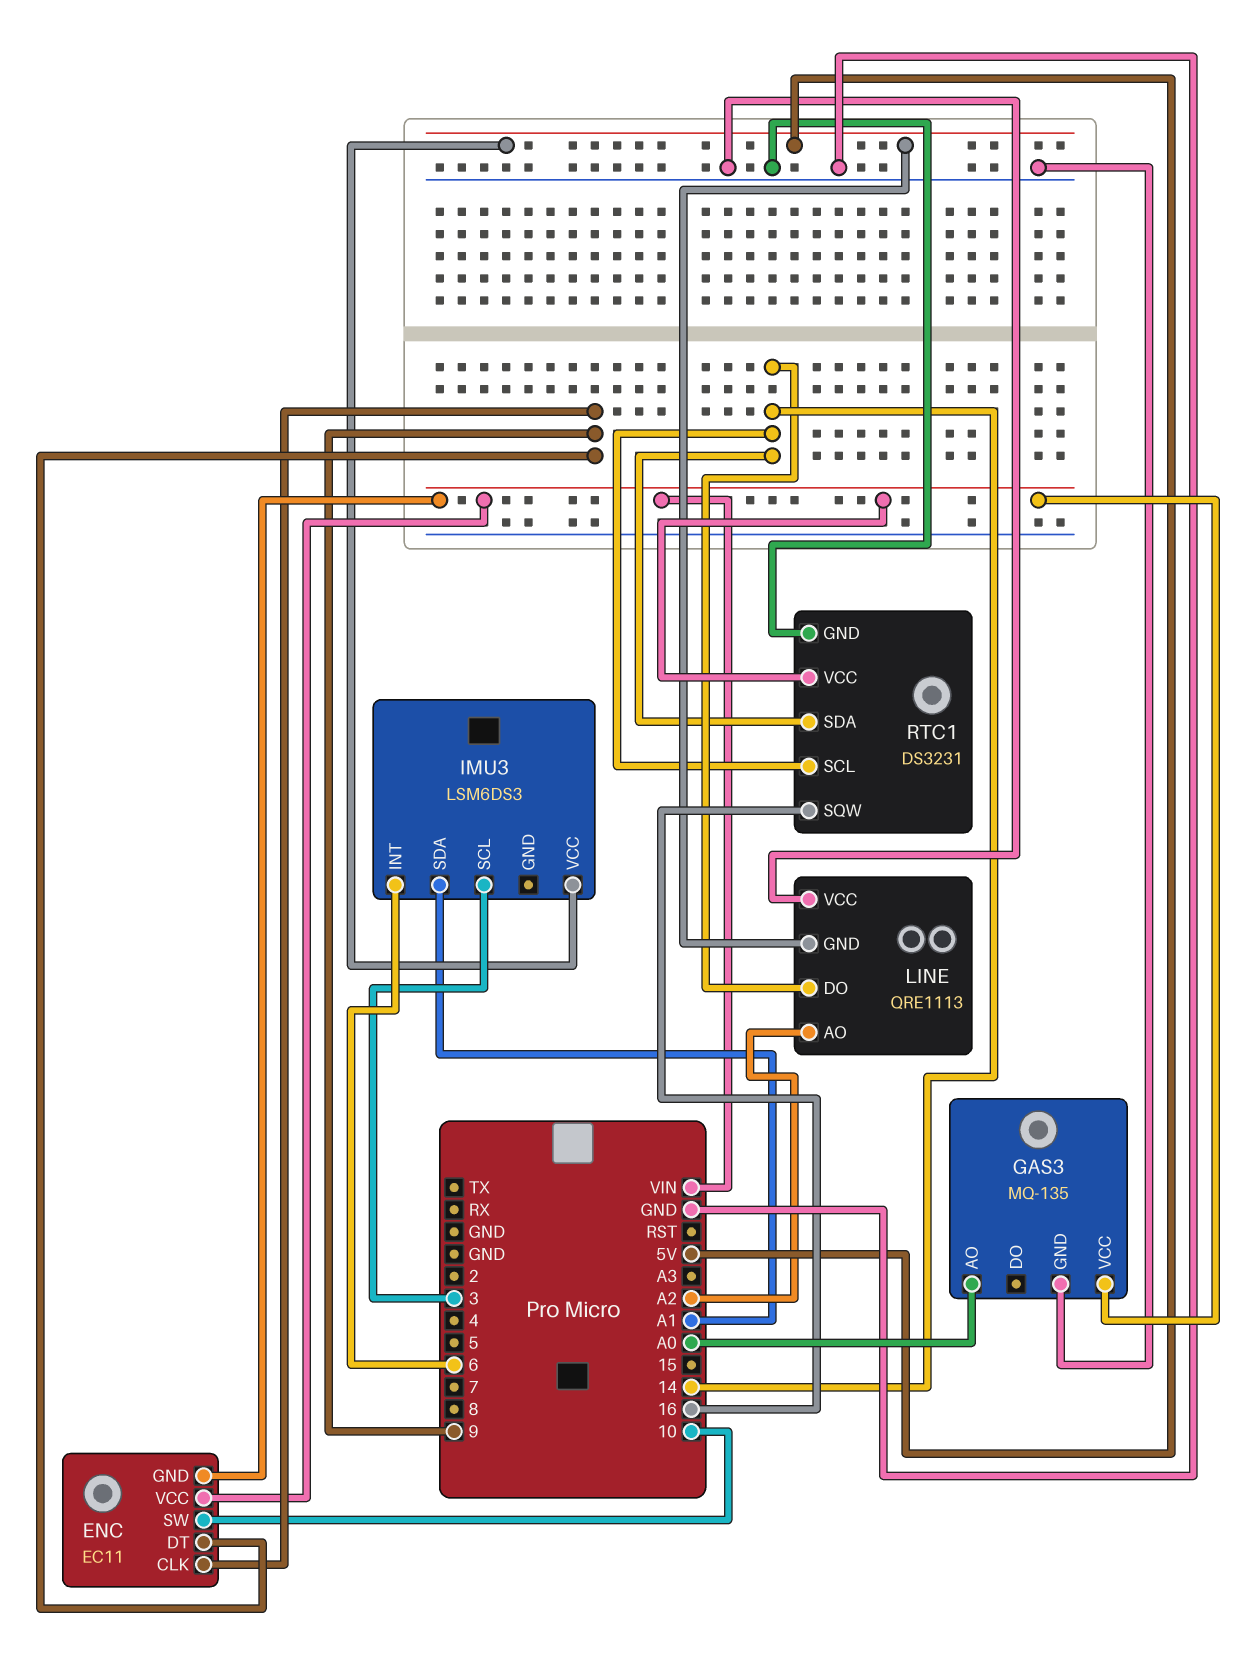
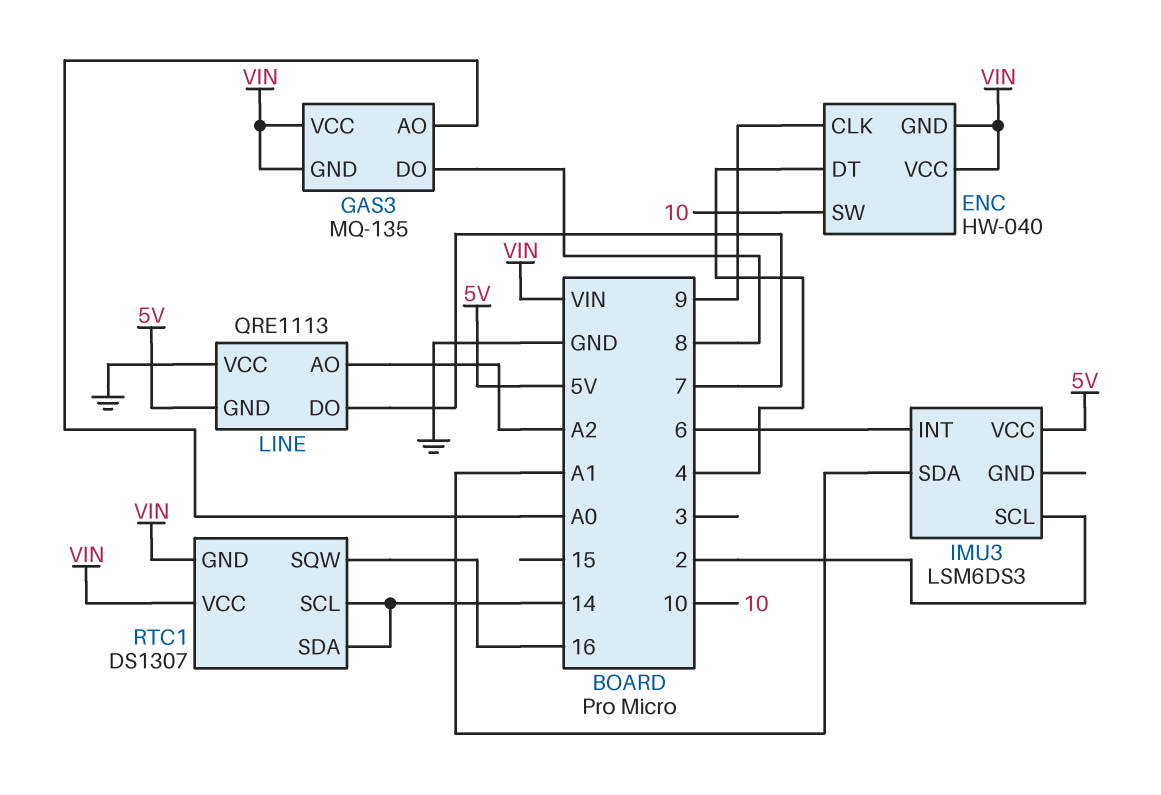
ENC: EC11 -> HW-040
ENC pin DT: 9 -> 4
GAS3 pin DO: none -> 8
GAS3 pin GND: GND -> VIN
IMU3 pin SCL: 3 -> 2
LINE pin DO: 14 -> 7
RTC1: DS3231 -> DS1307
RTC1 pin GND: GND -> VIN

